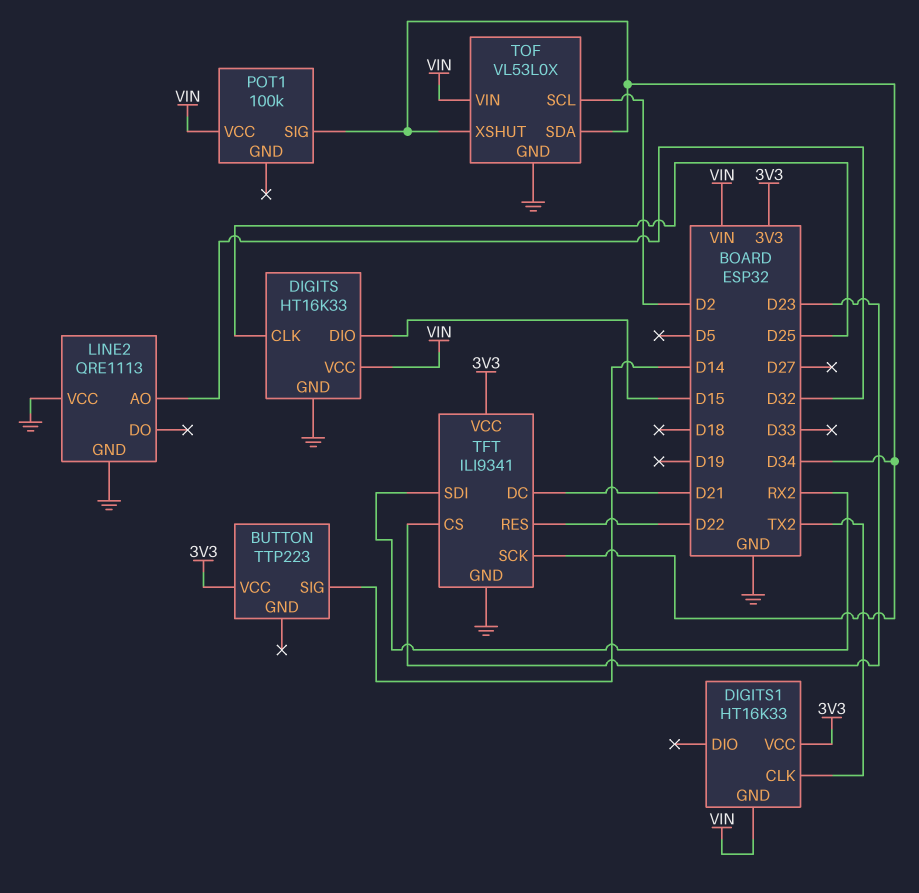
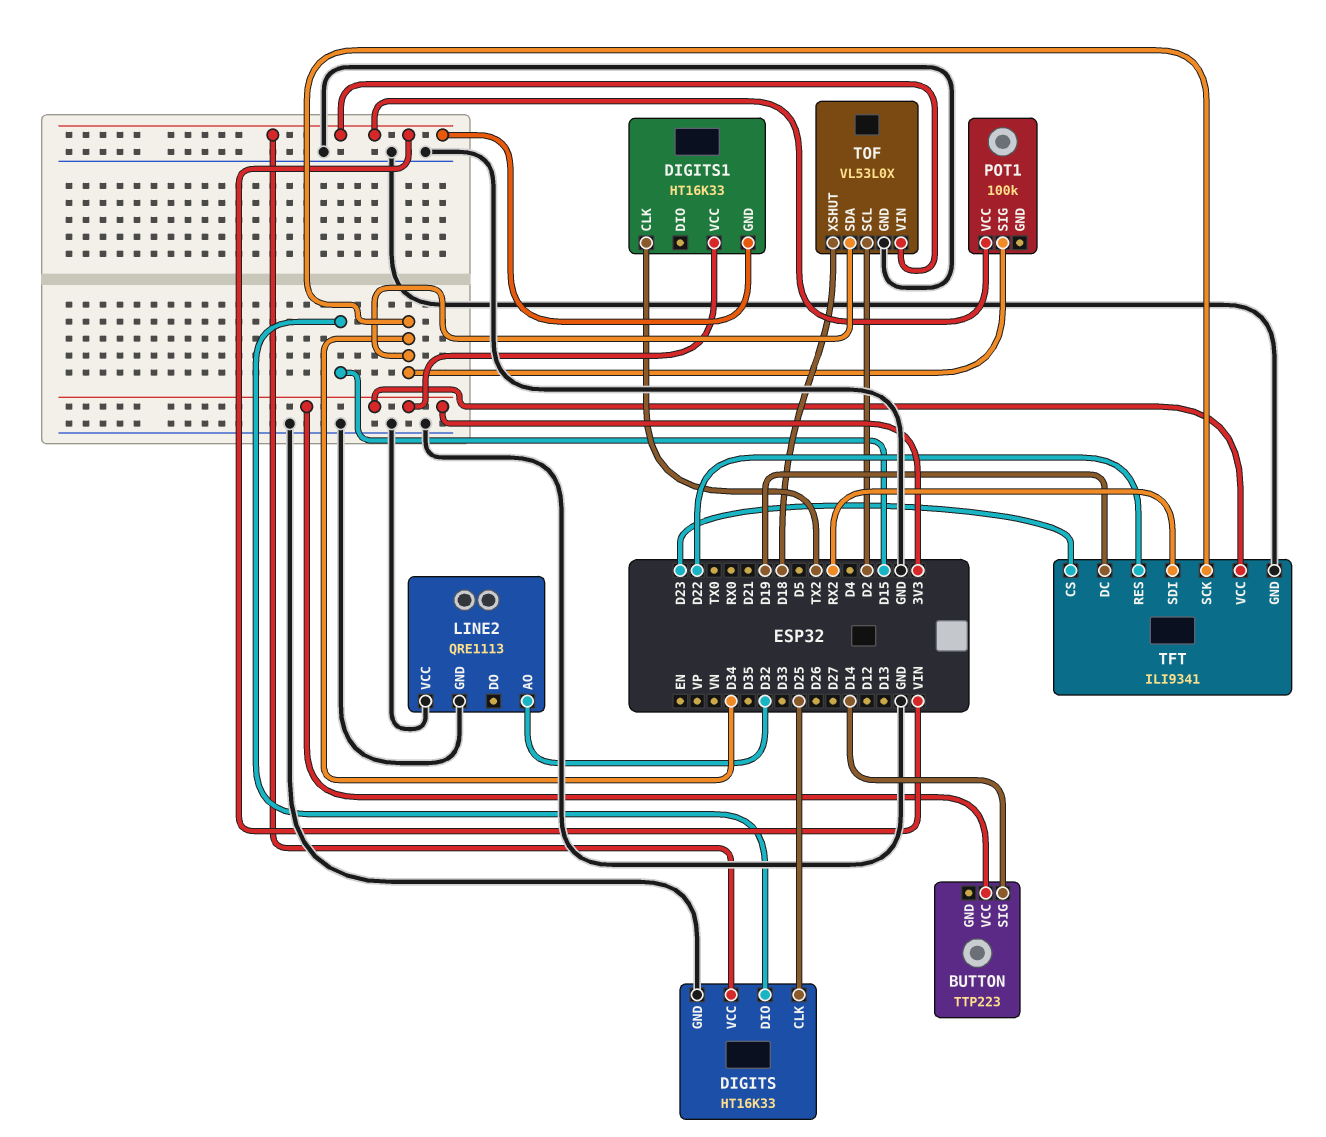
TFT pin DC: D21 -> D19
TOF pin XSHUT: D34 -> D18

